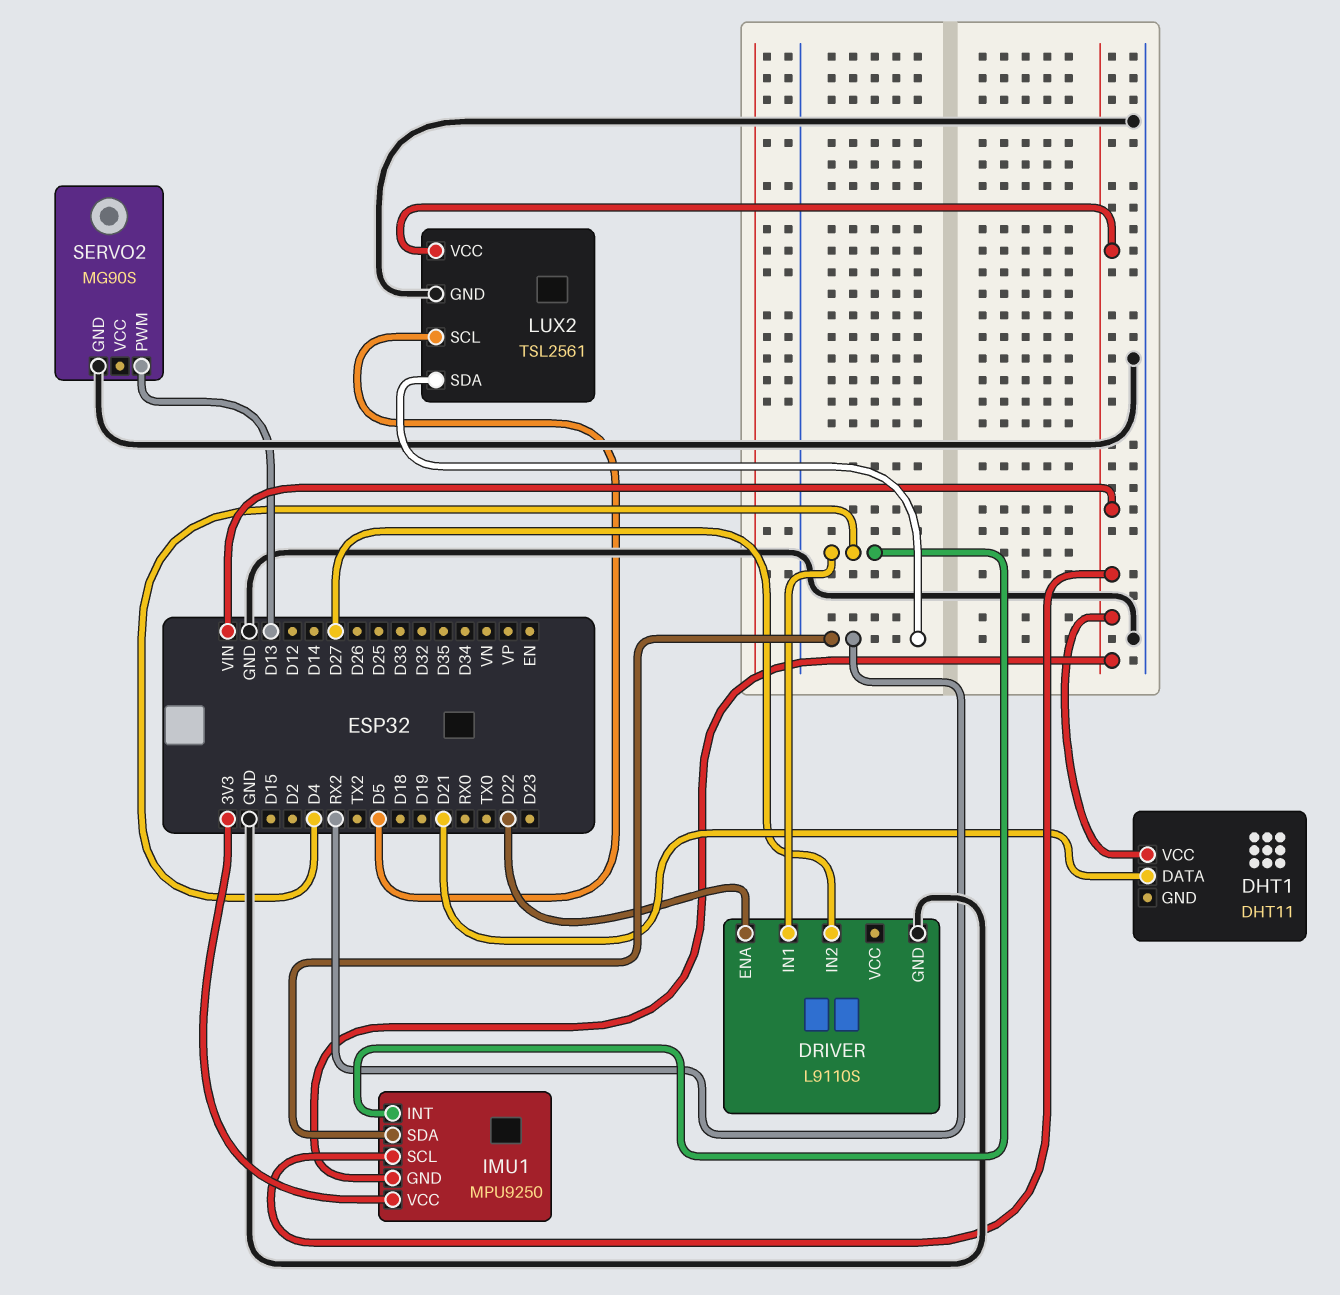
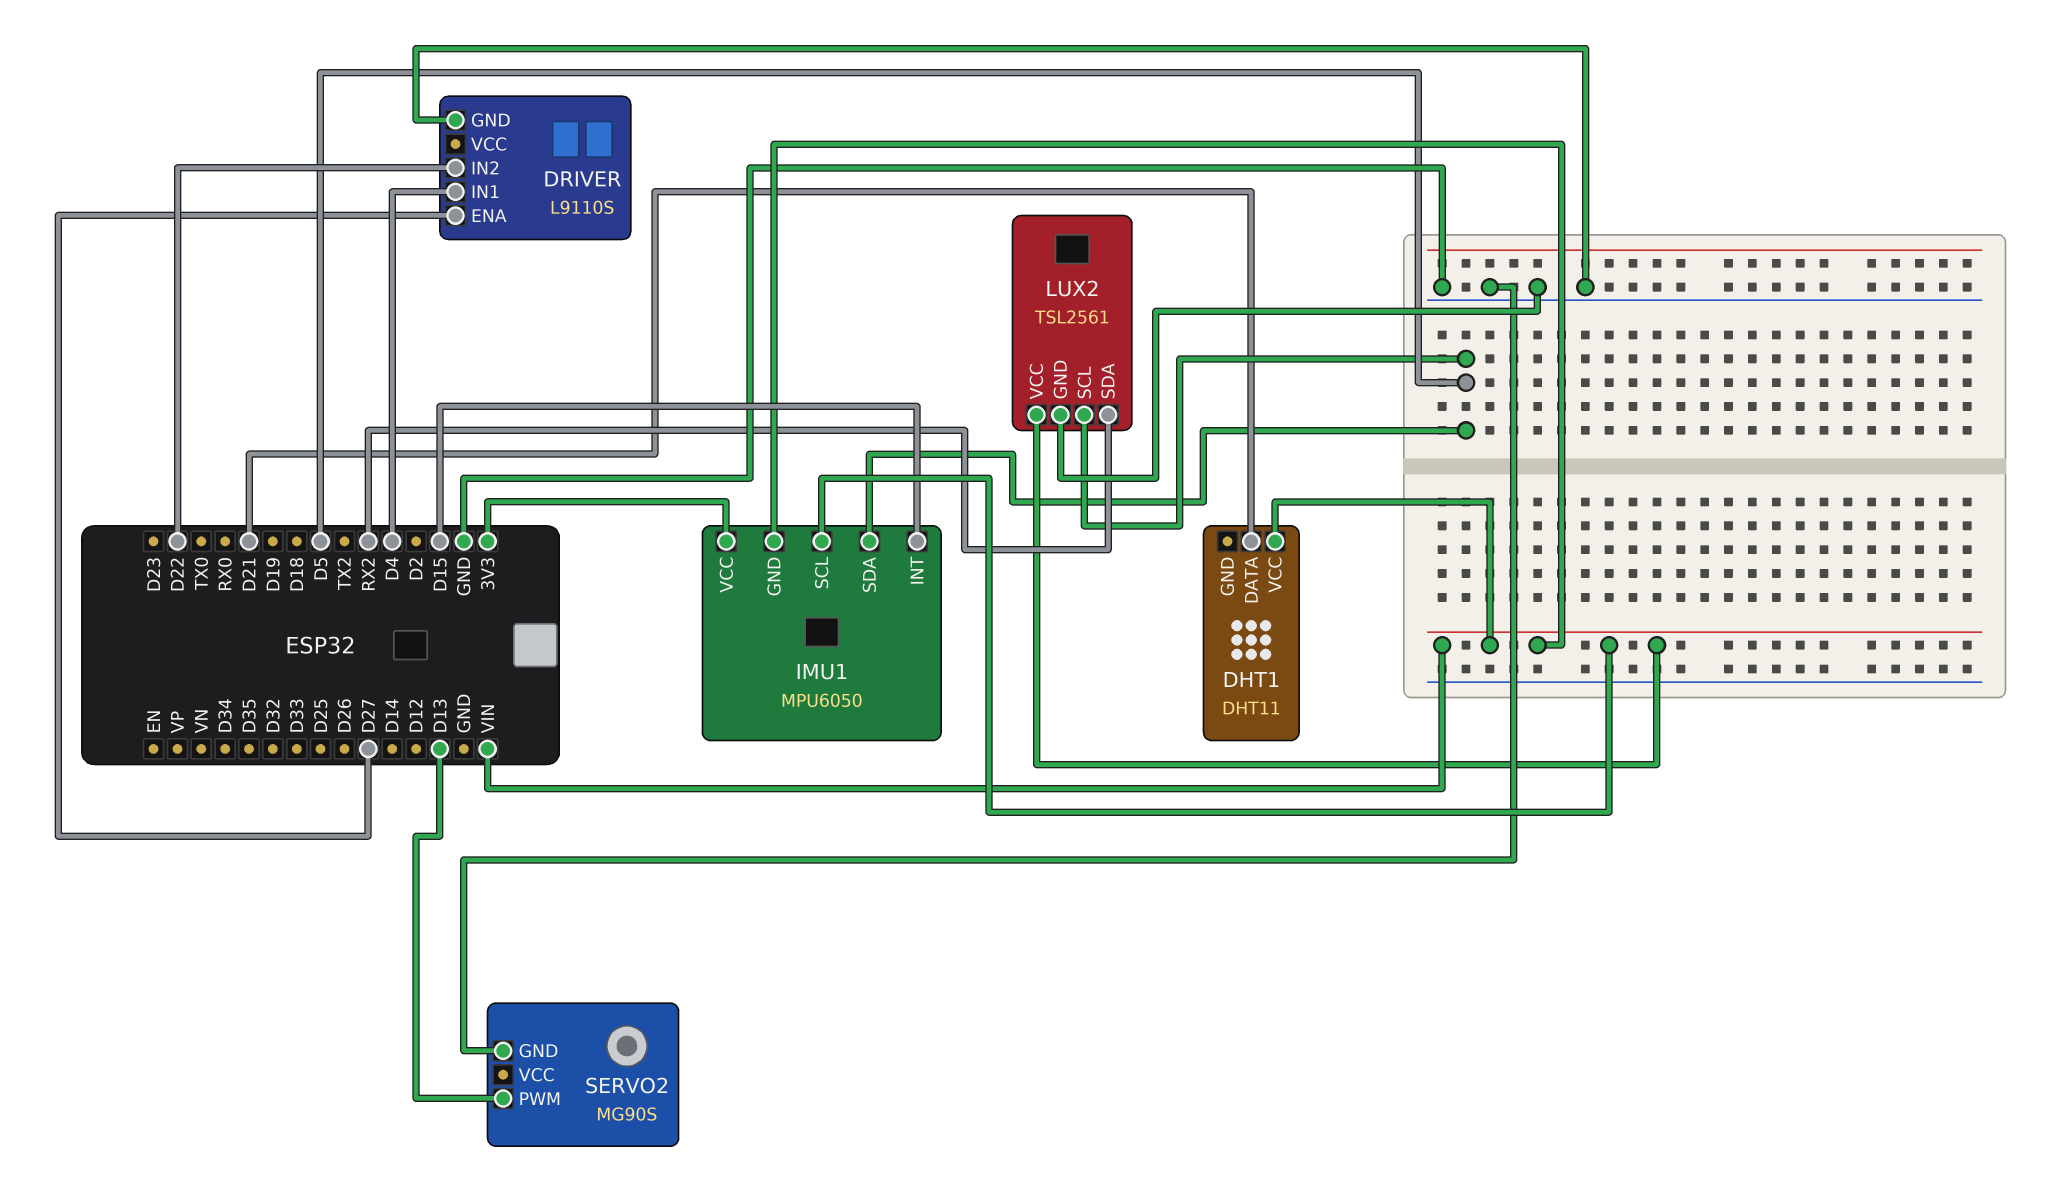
DRIVER pin ENA: D22 -> D27
DRIVER pin IN2: D27 -> D22
IMU1: MPU9250 -> MPU6050
IMU1 pin INT: D4 -> D15
IMU1 pin SDA: RX2 -> D5

